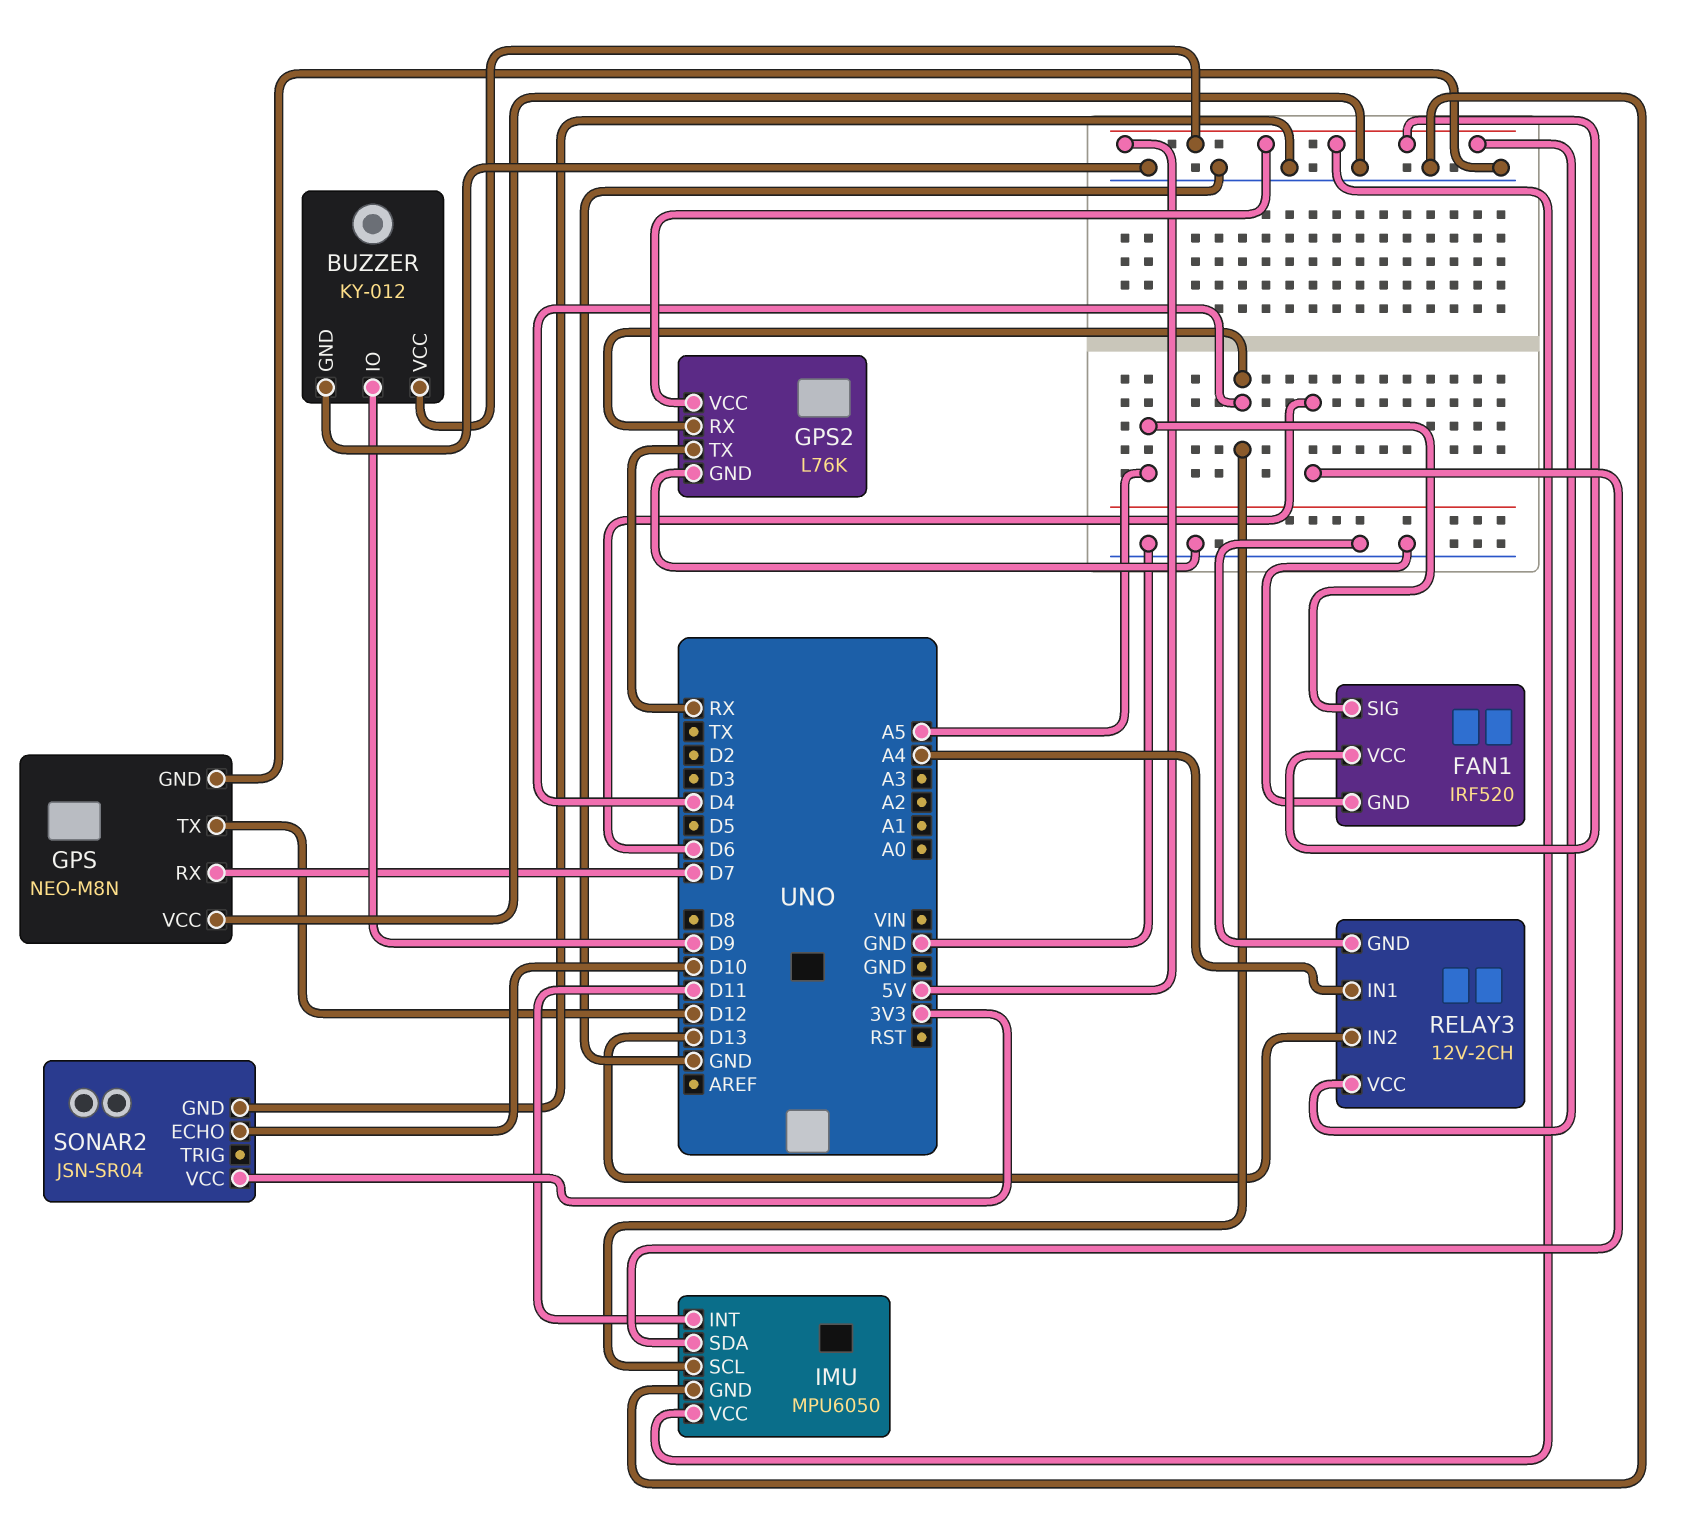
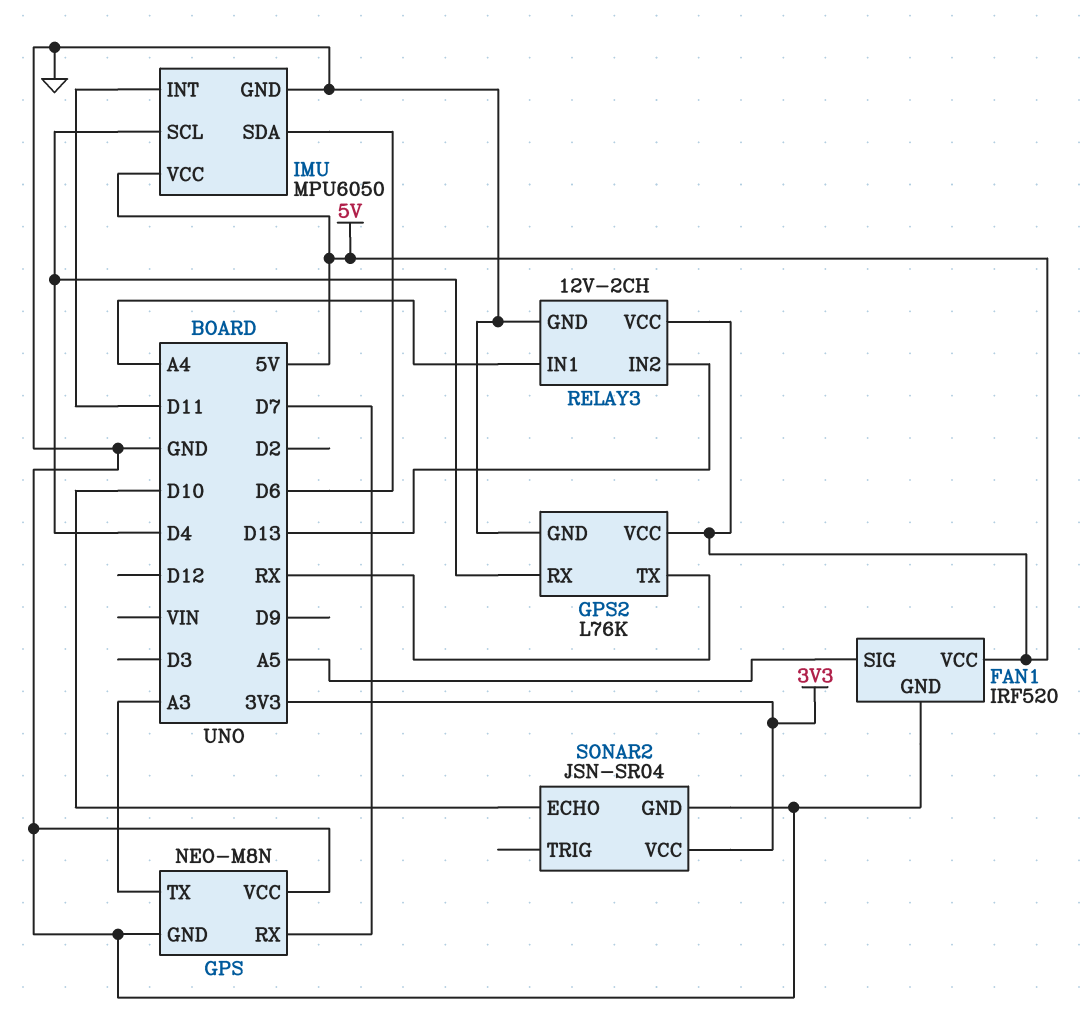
BUZZER: KY-012 -> none
BUZZER pin GND: GND -> none
BUZZER pin IO: D9 -> none
BUZZER pin VCC: 5V -> none
GPS pin TX: D12 -> A3

